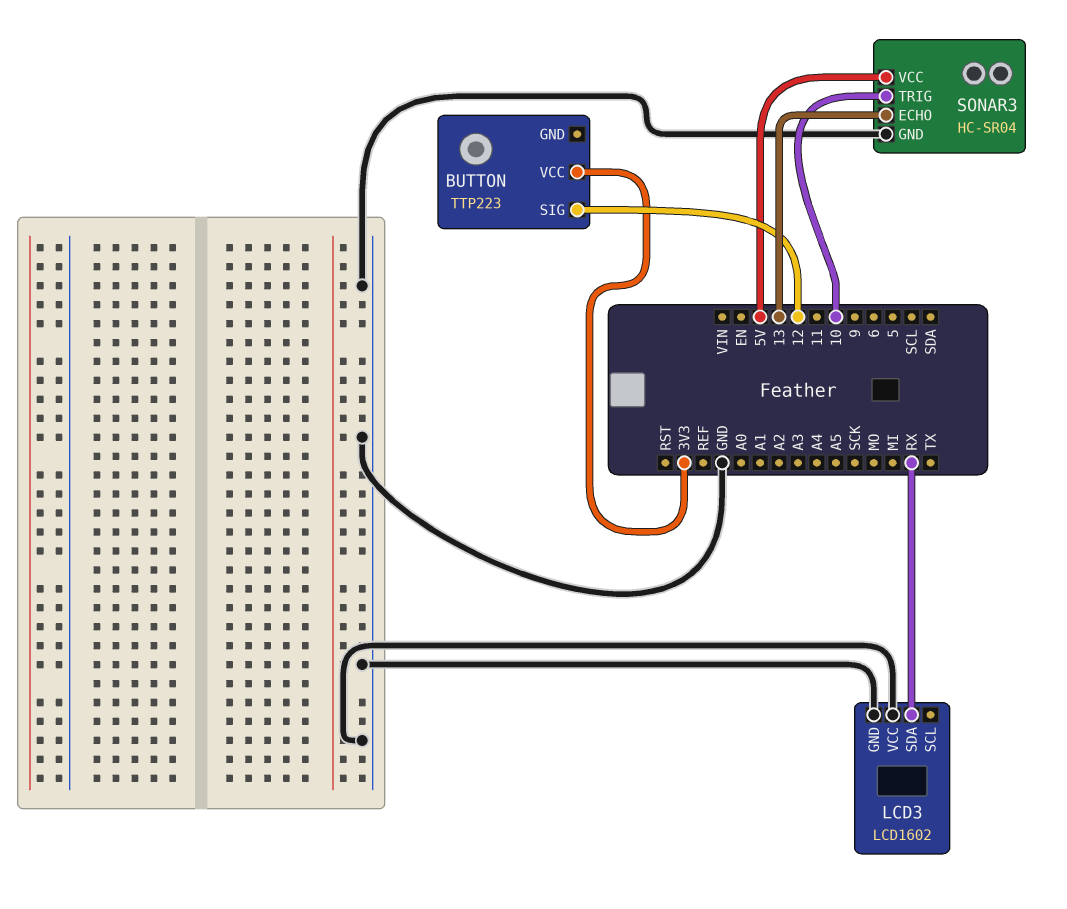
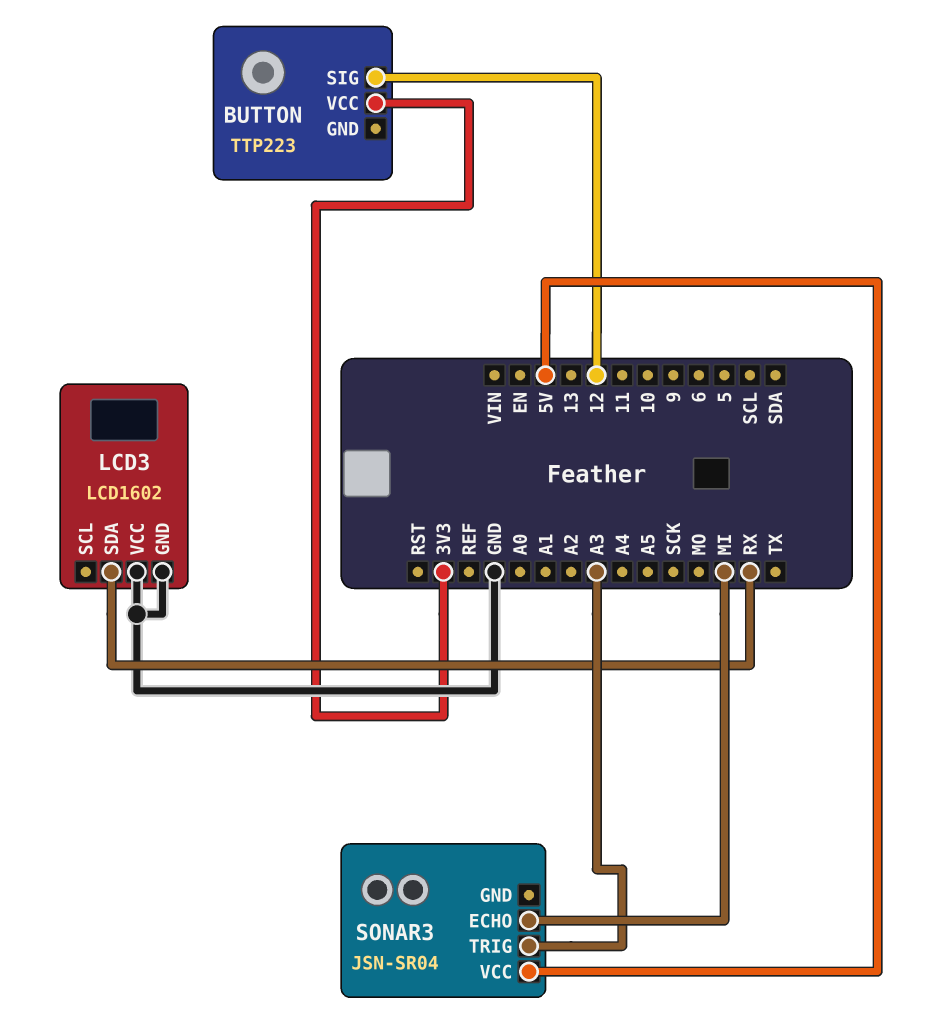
SONAR3: HC-SR04 -> JSN-SR04
SONAR3 pin ECHO: 13 -> MI
SONAR3 pin GND: GND -> none
SONAR3 pin TRIG: 10 -> A3

